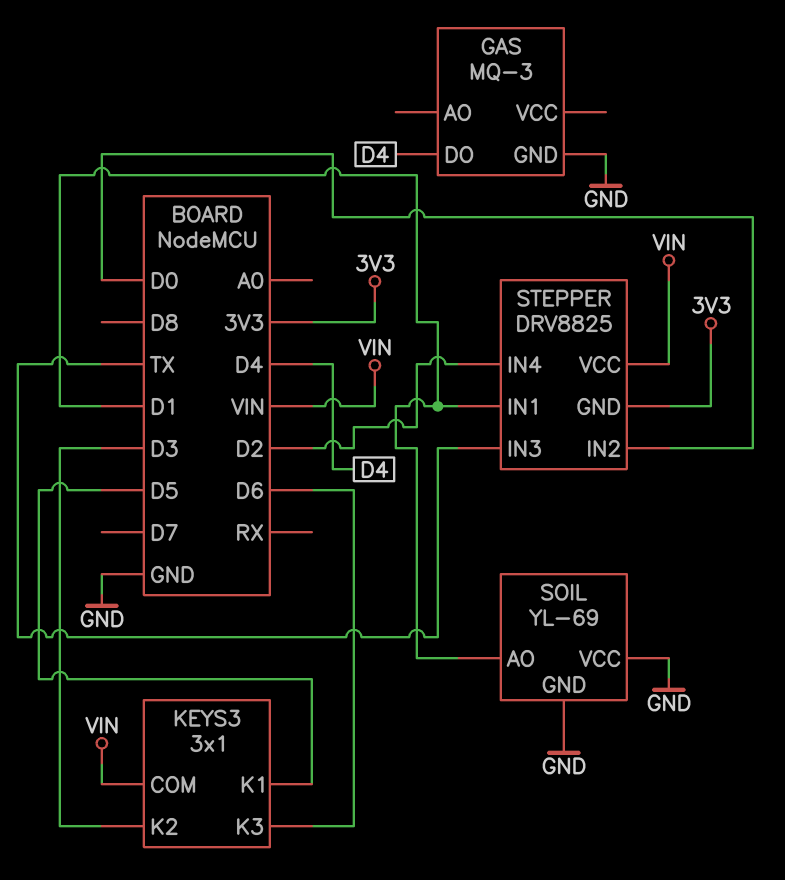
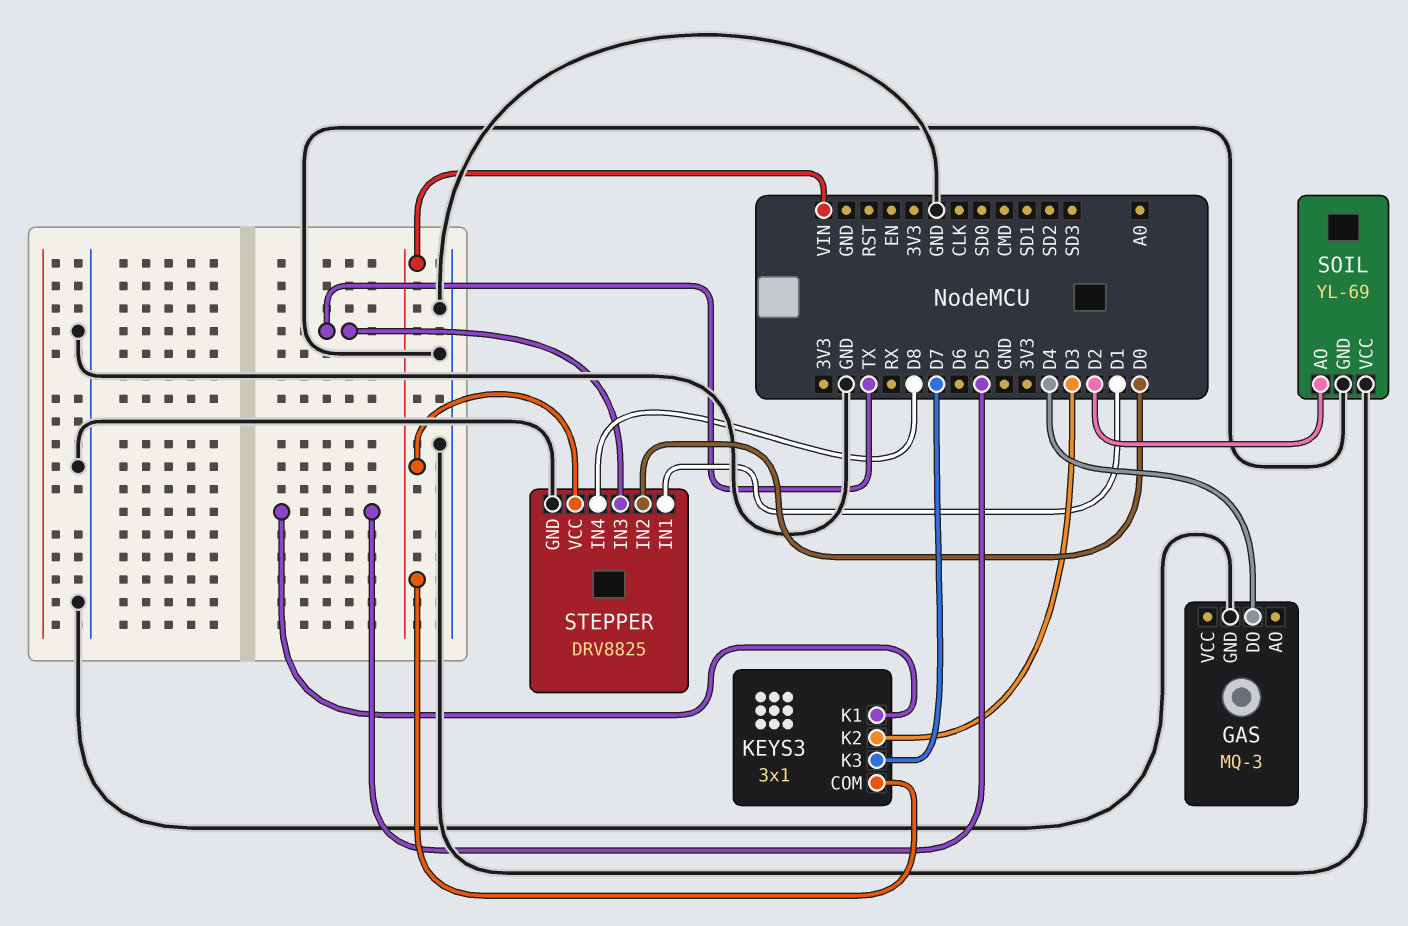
KEYS3 pin K3: D6 -> D7
SOIL pin AO: D1 -> D2
STEPPER pin GND: 3V3 -> GND
STEPPER pin IN4: D2 -> D8

